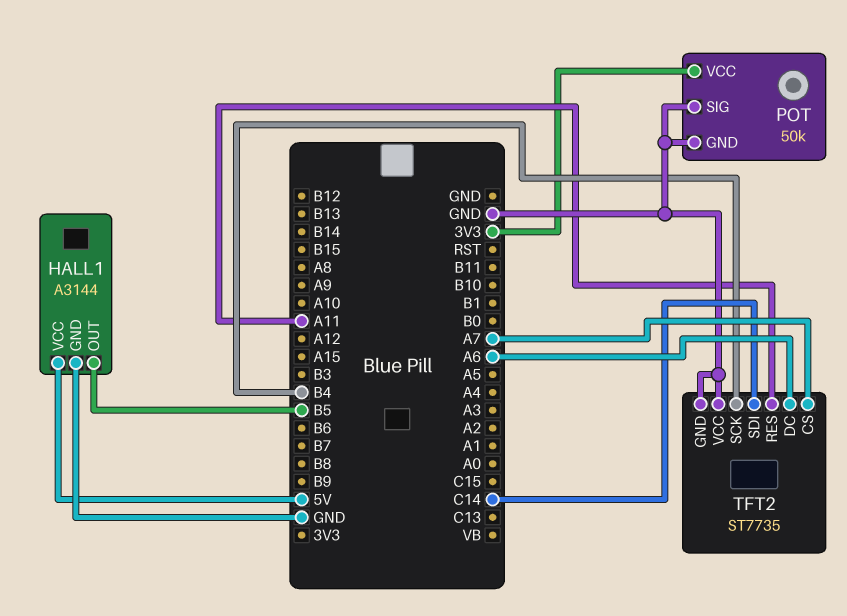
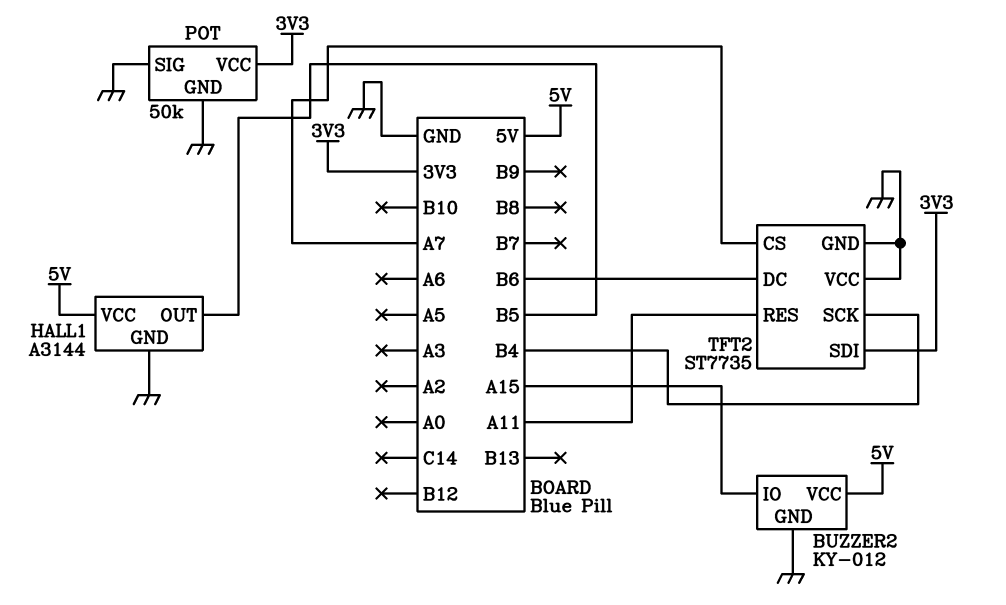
BUZZER2: none -> KY-012
BUZZER2 pin GND: none -> GND
BUZZER2 pin IO: none -> A15
BUZZER2 pin VCC: none -> 5V
TFT2 pin DC: A6 -> B6
TFT2 pin SDI: C14 -> 3V3

